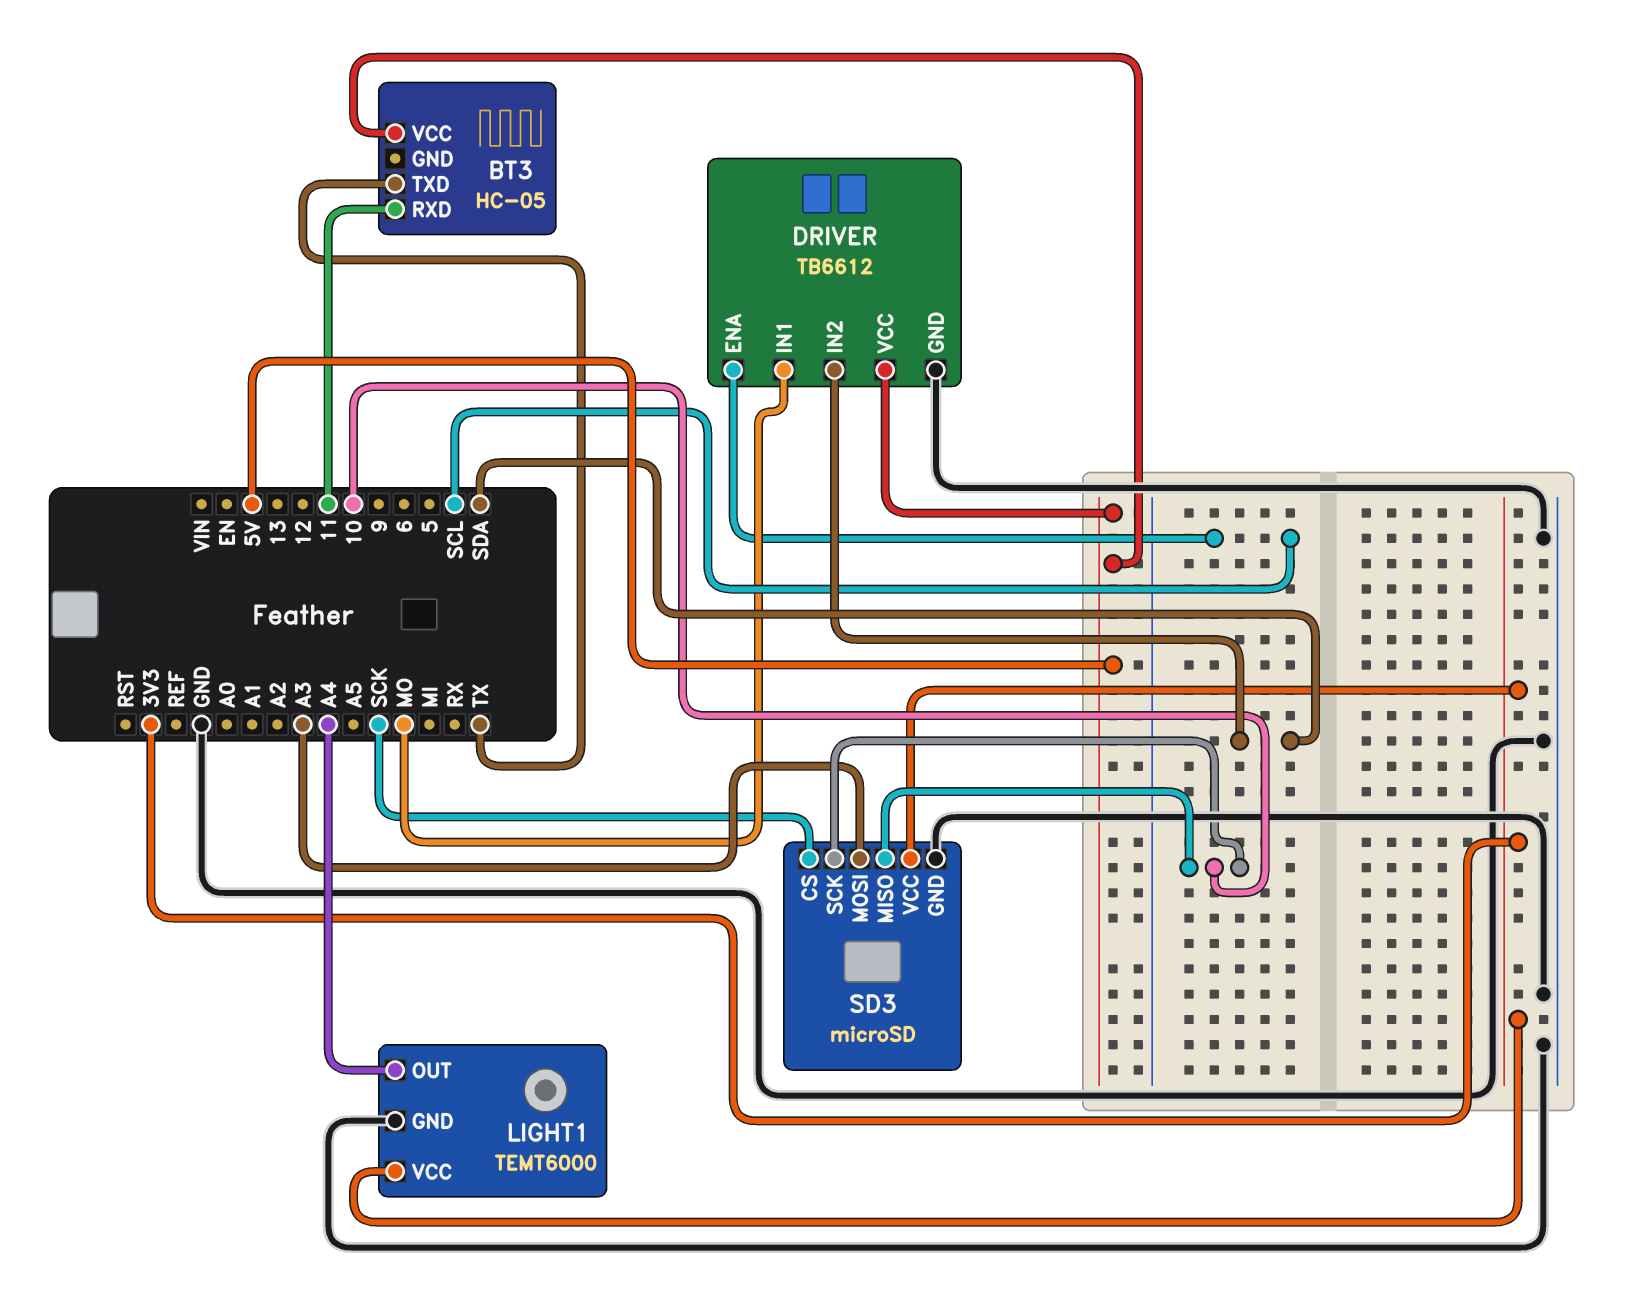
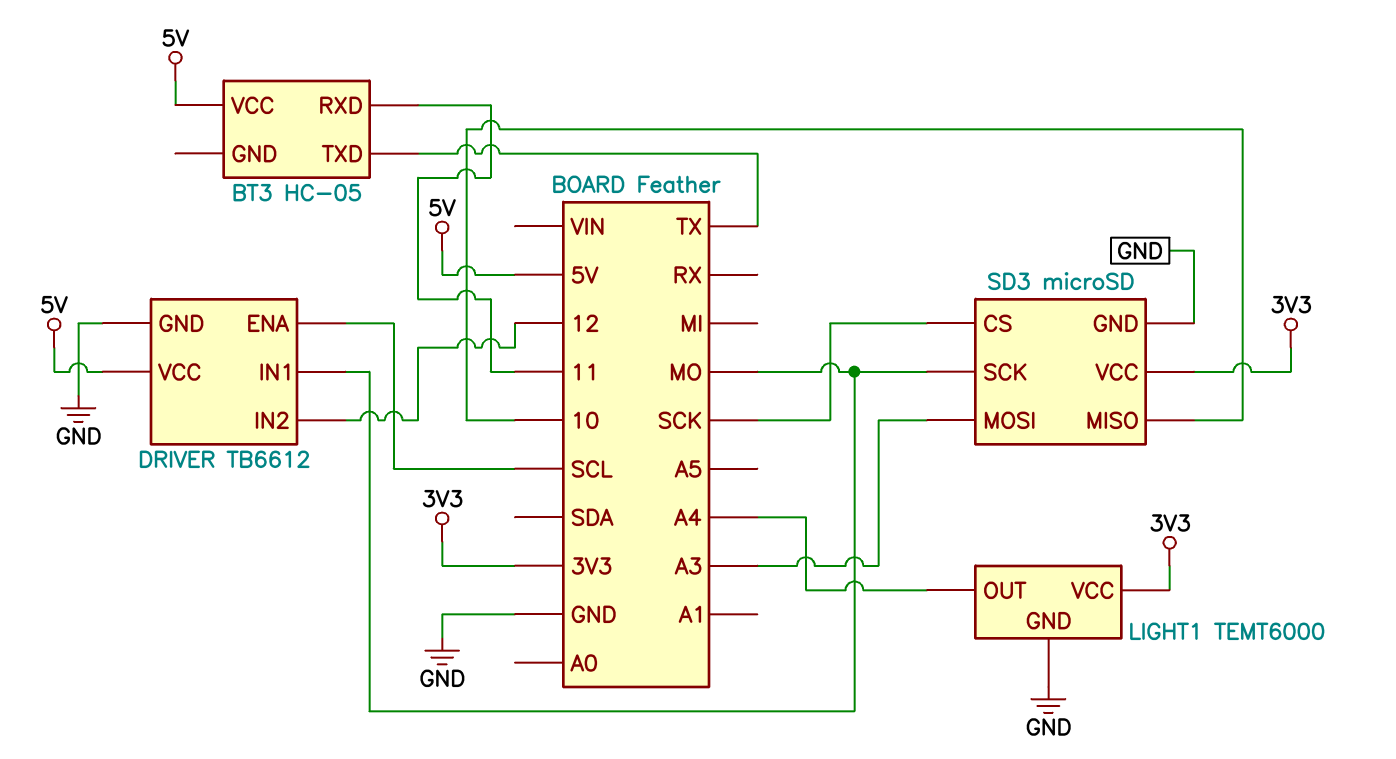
DRIVER pin IN2: SDA -> 12
SD3 pin SCK: 10 -> MO

